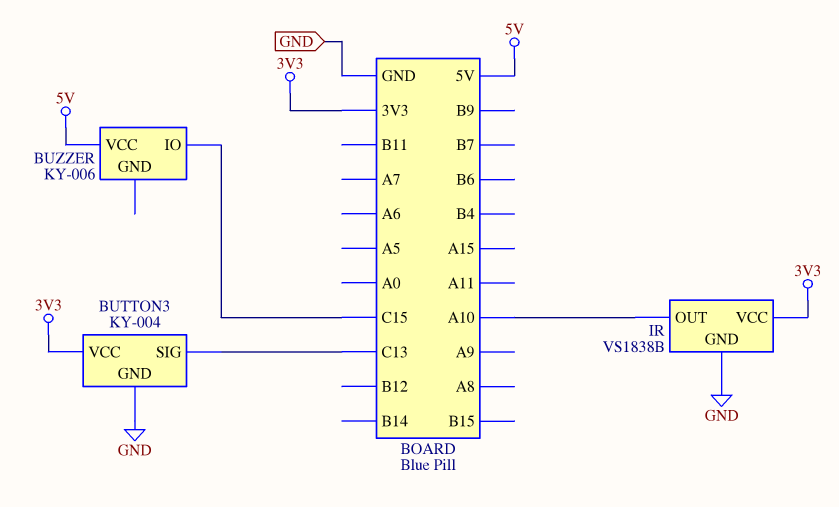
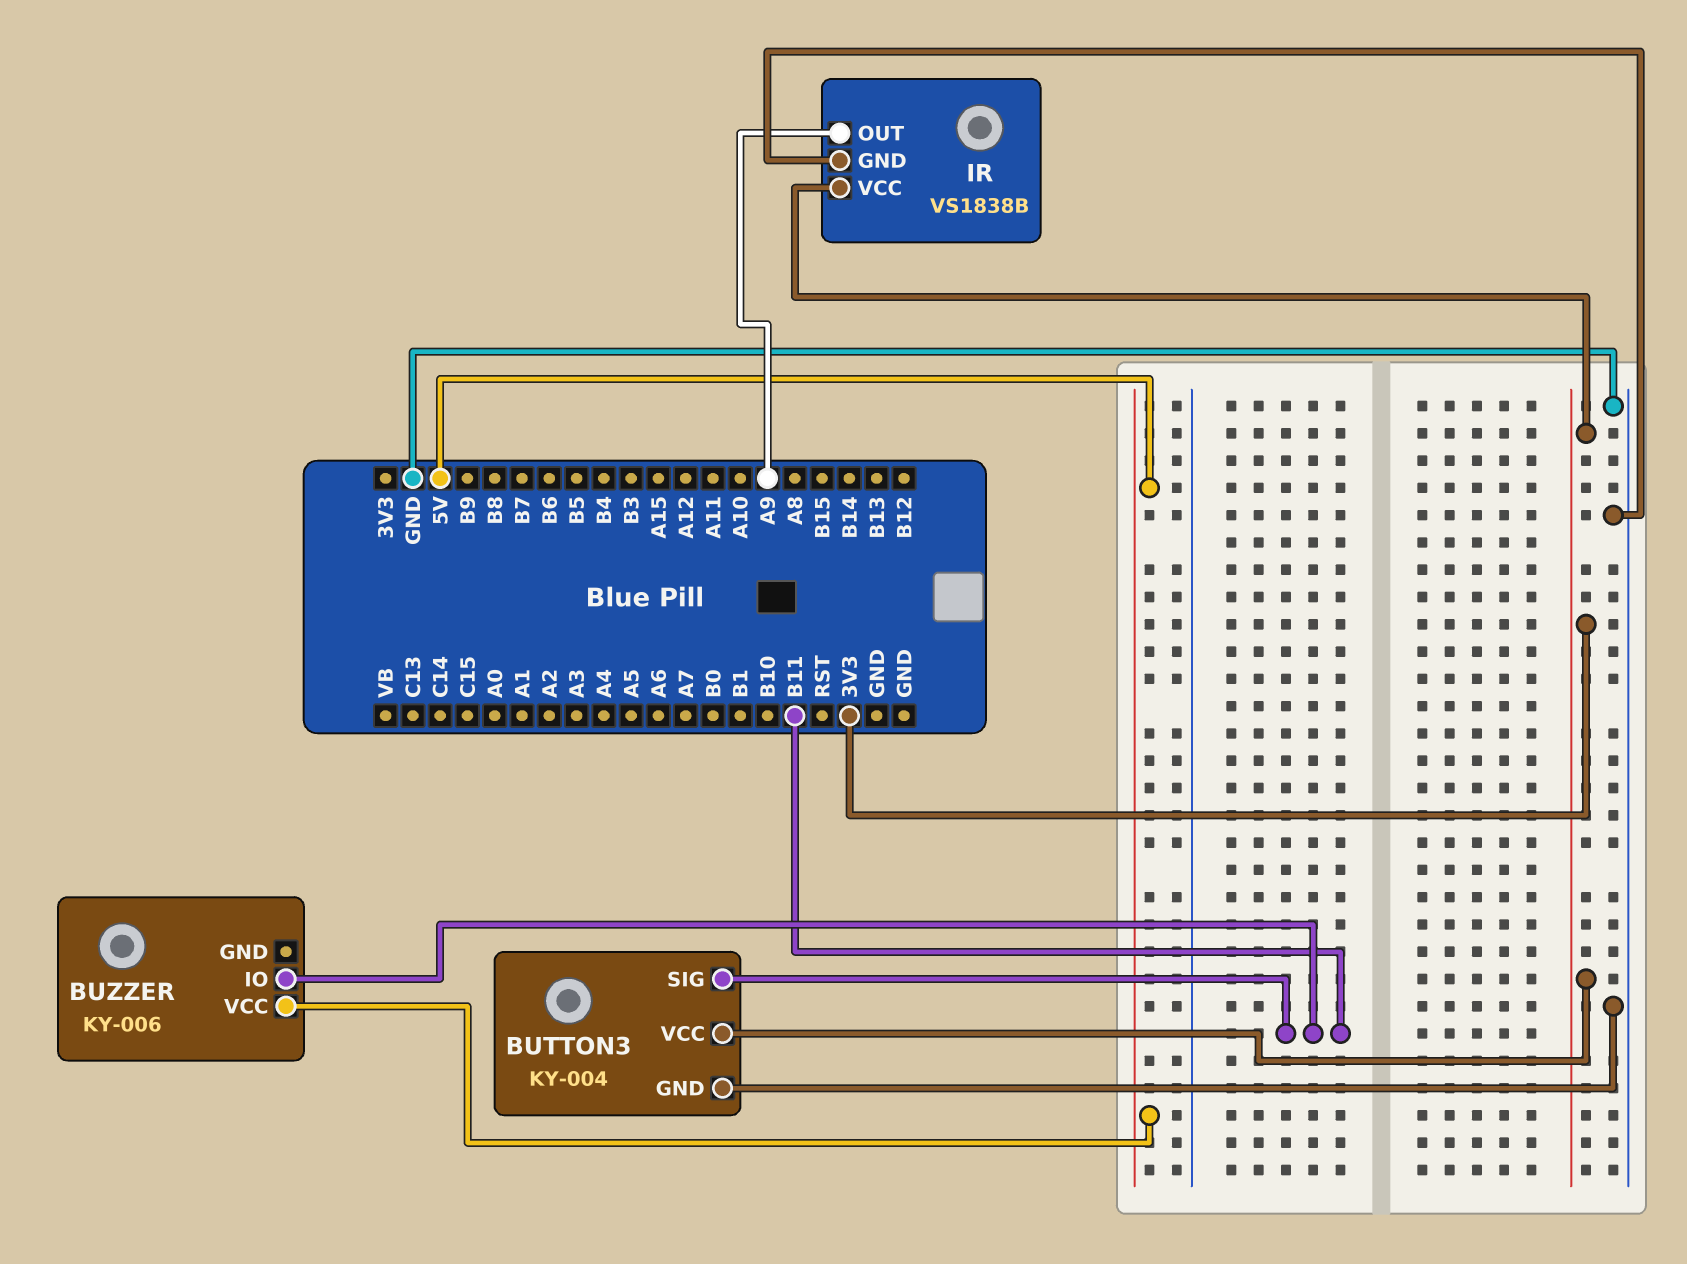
BUTTON3 pin SIG: C13 -> B11
BUZZER pin IO: C15 -> B11
IR pin OUT: A10 -> A9

